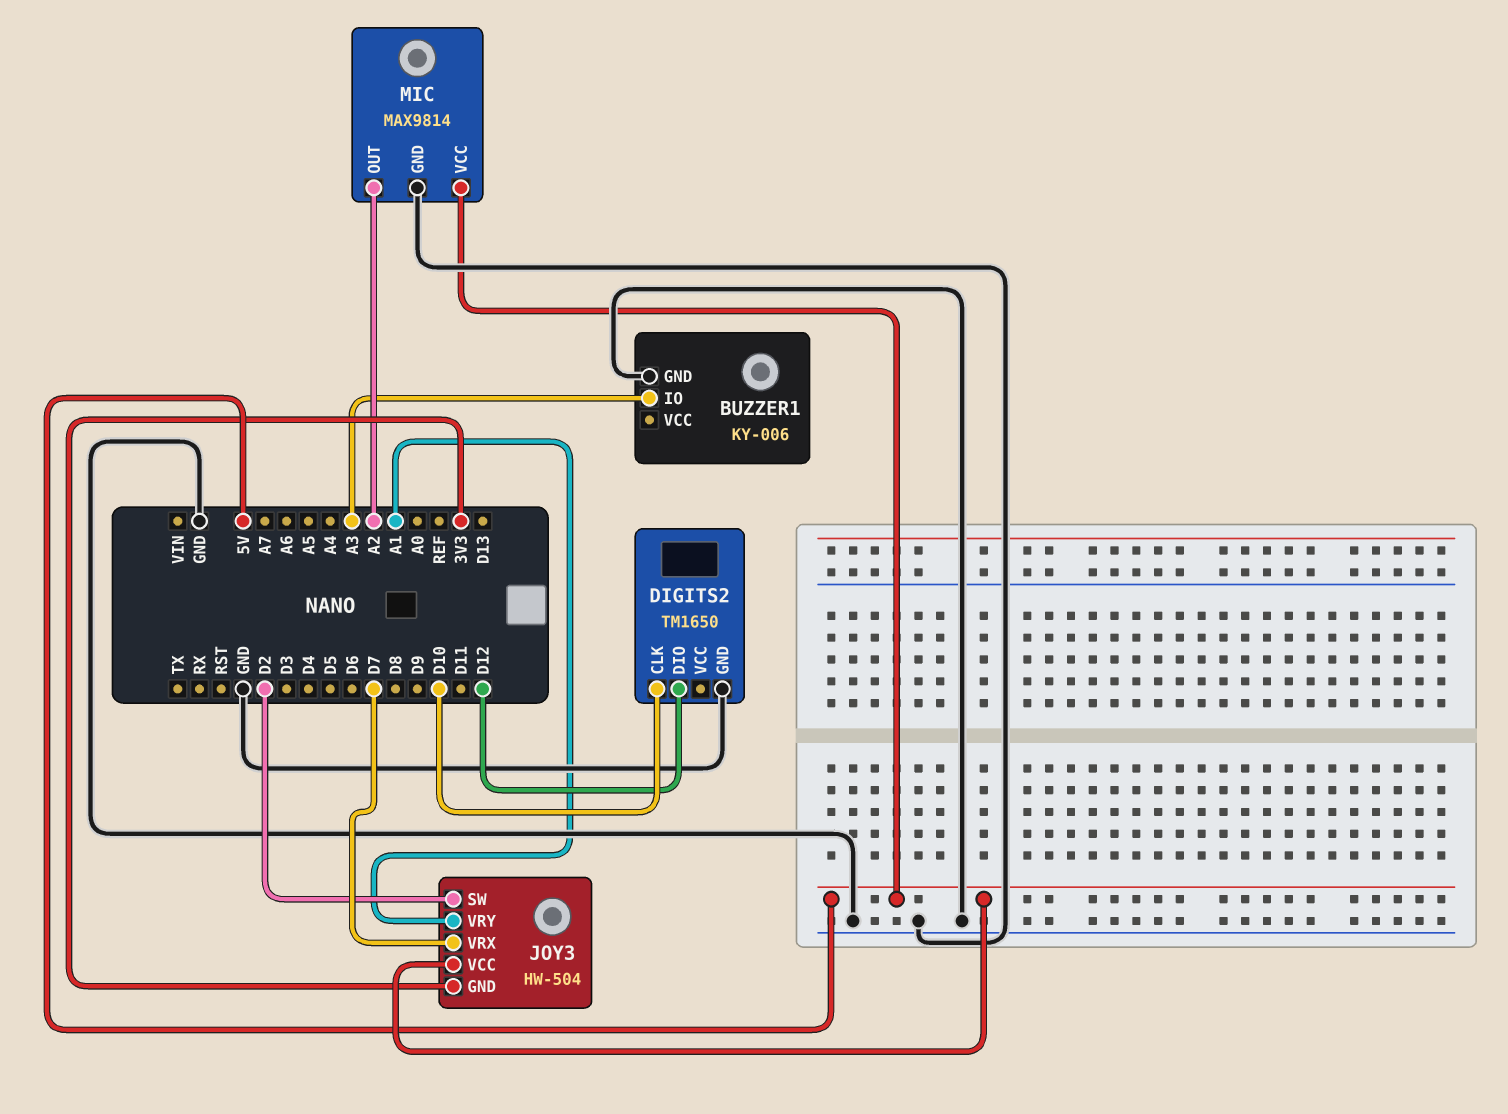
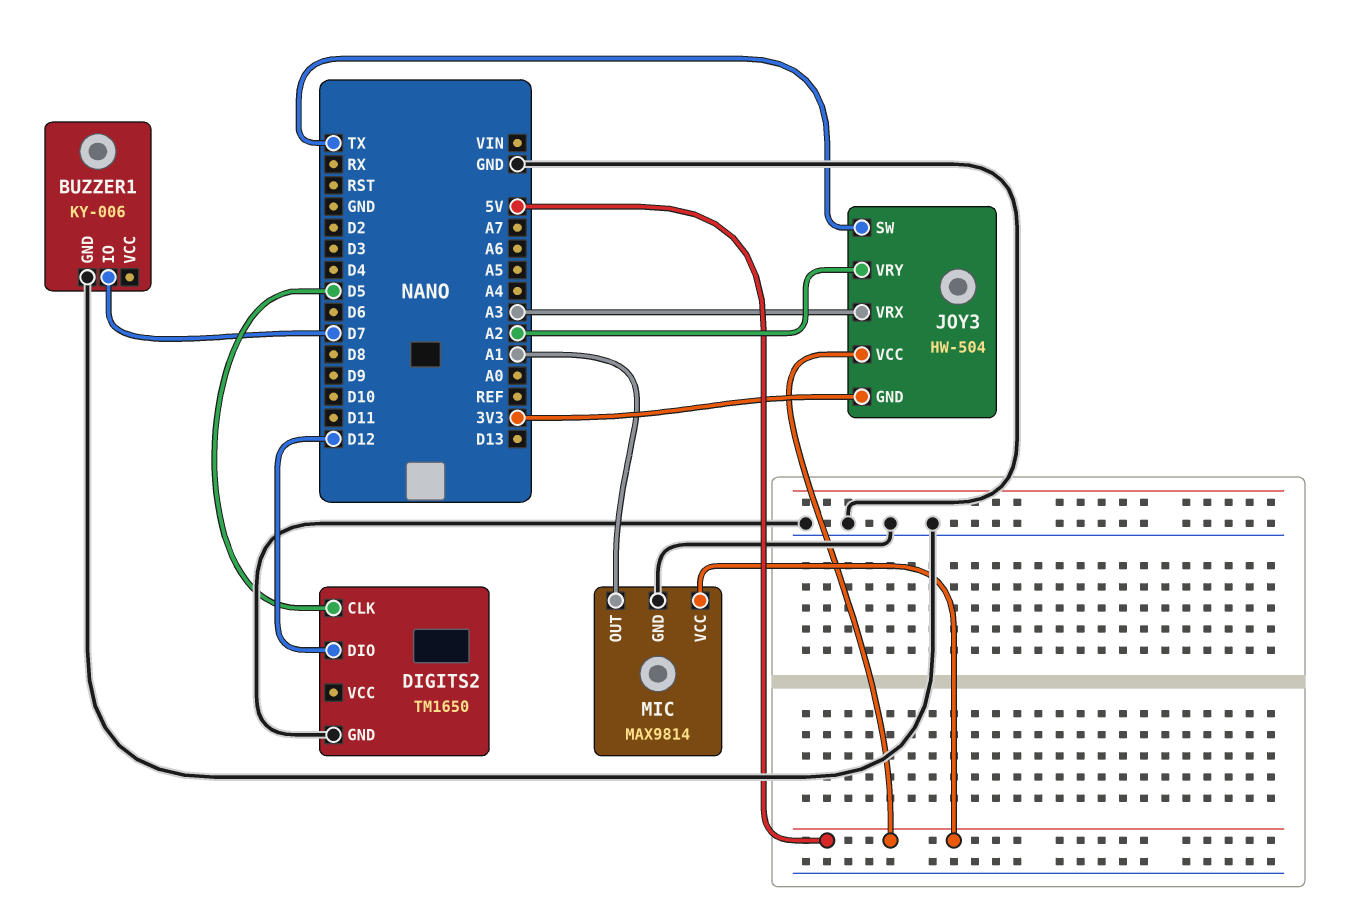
BUZZER1 pin IO: A3 -> D7
DIGITS2 pin CLK: D10 -> D5
JOY3 pin SW: D2 -> TX
JOY3 pin VRX: D7 -> A3
JOY3 pin VRY: A1 -> A2
MIC pin OUT: A2 -> A1

